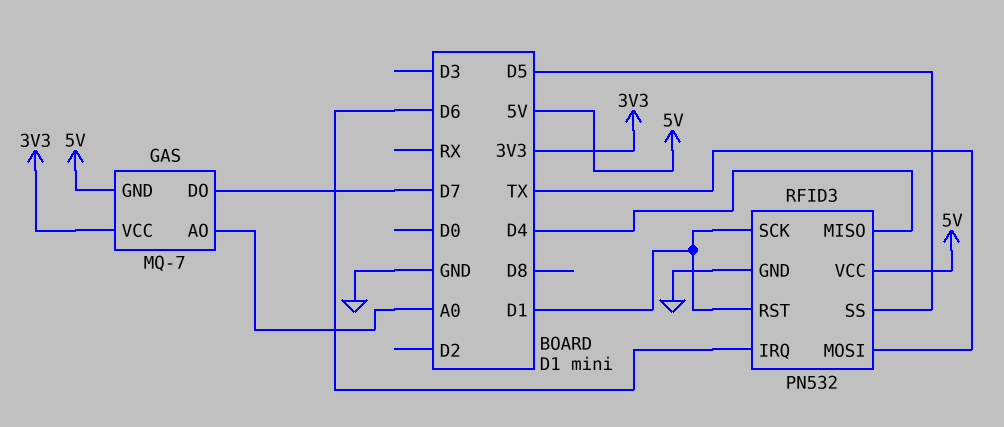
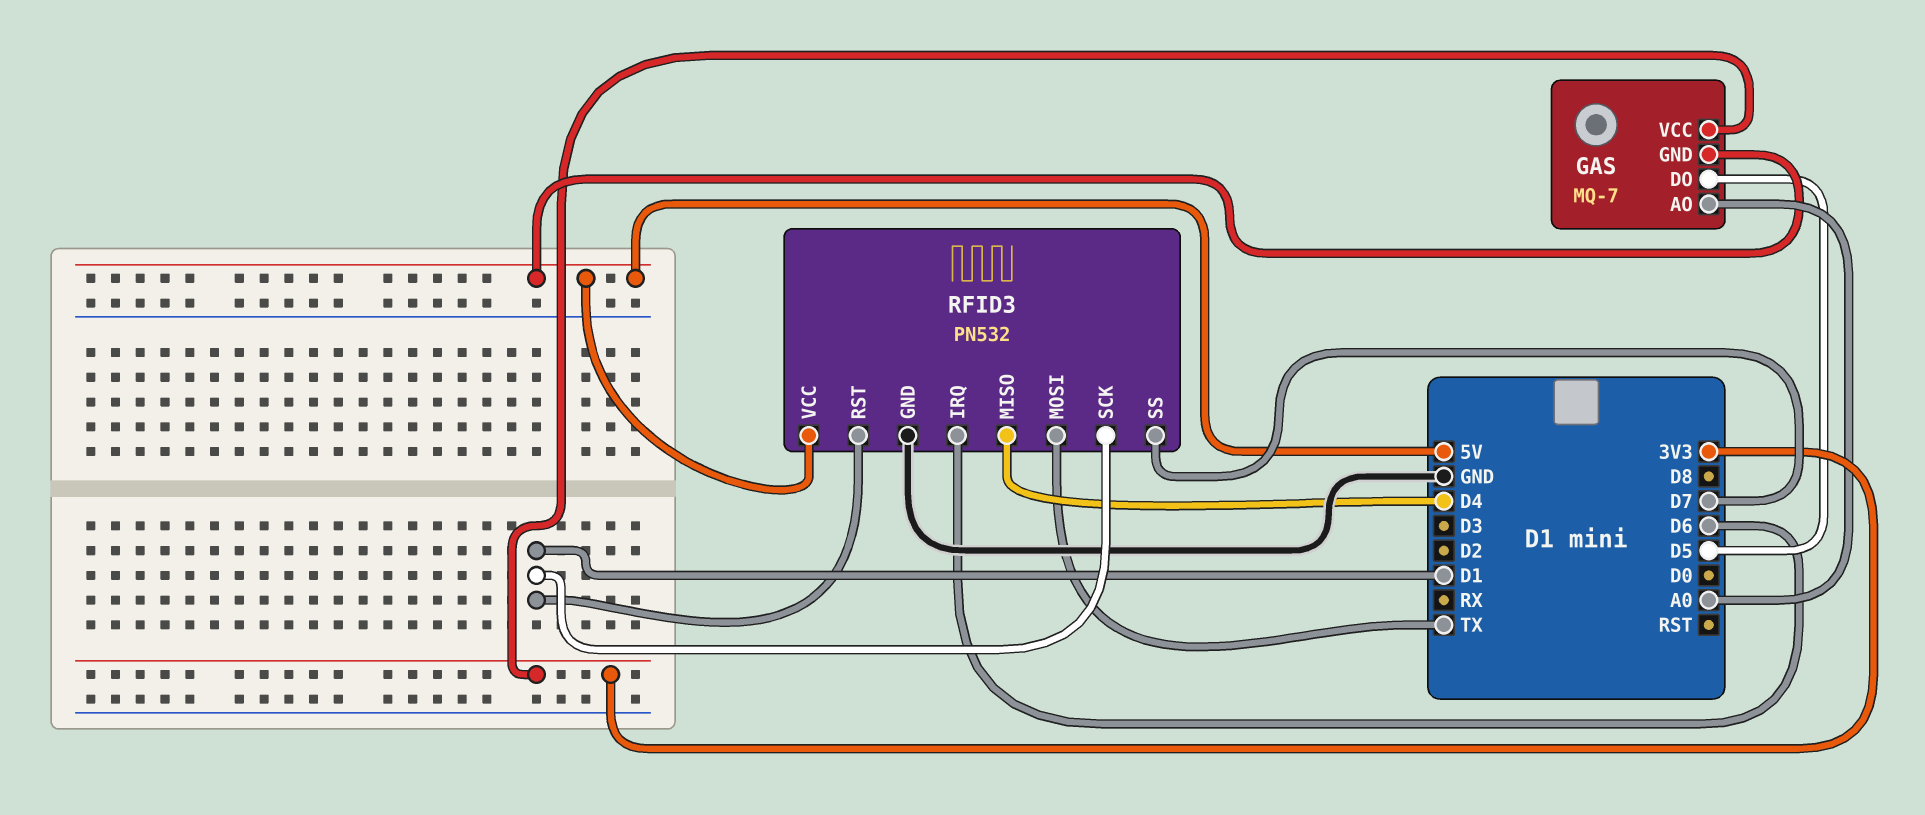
GAS pin DO: D7 -> D5
RFID3 pin SS: D5 -> D7

